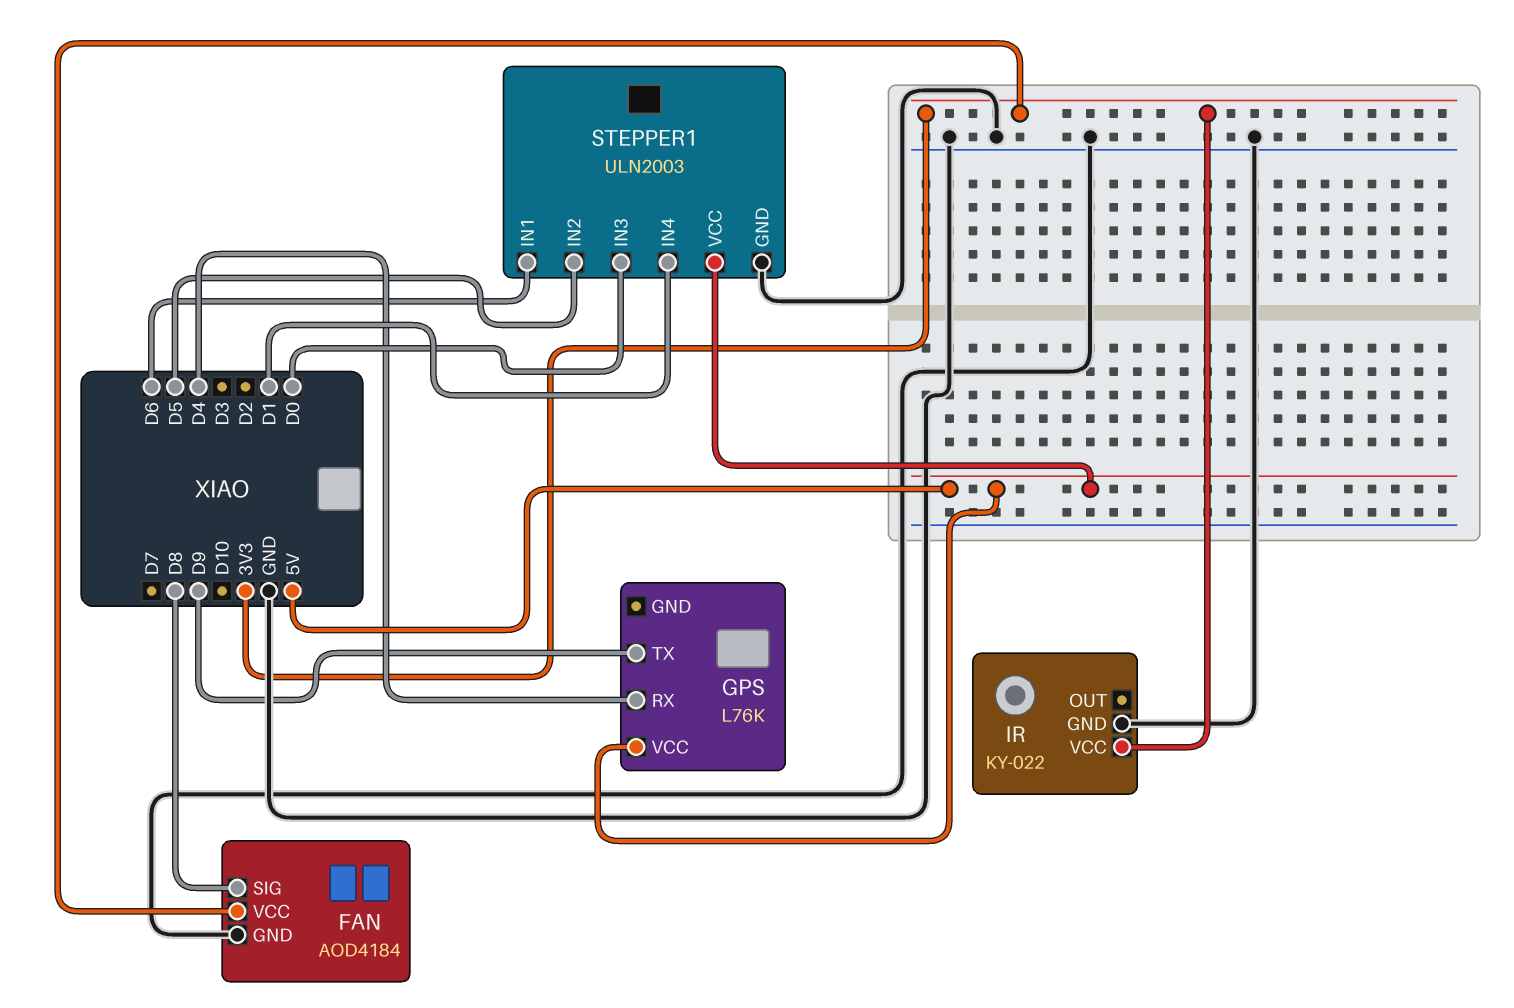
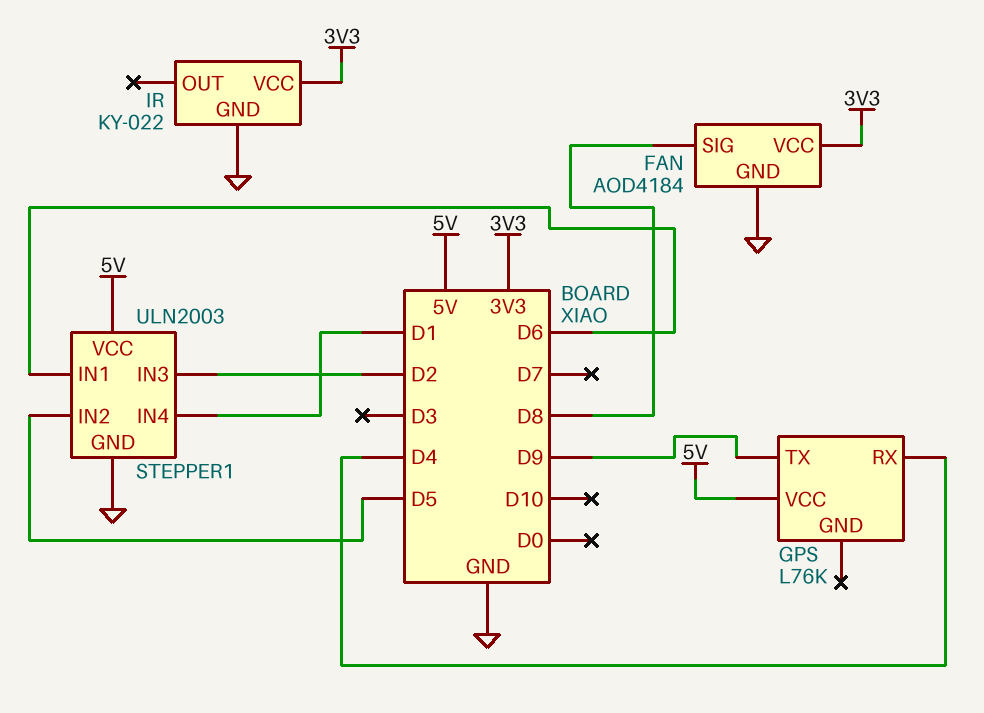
STEPPER1 pin IN3: D0 -> D2

